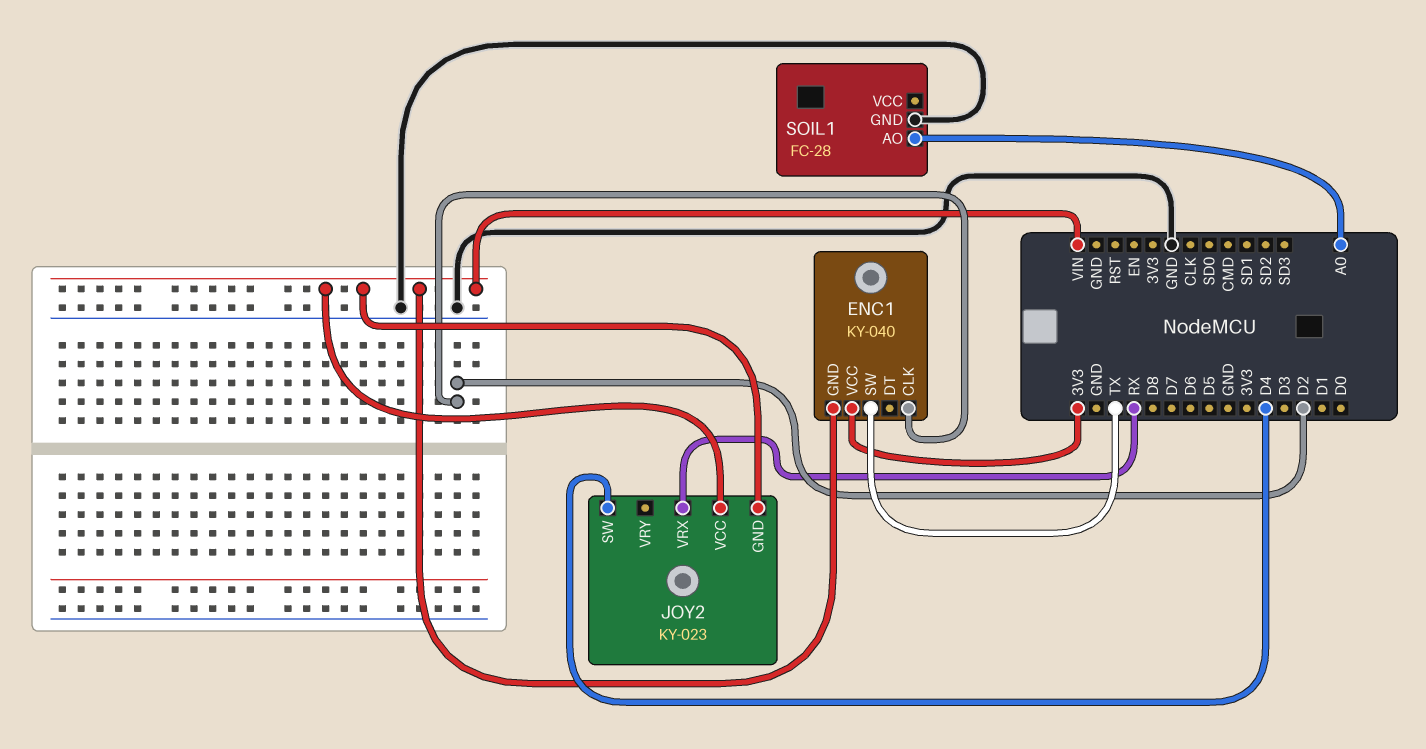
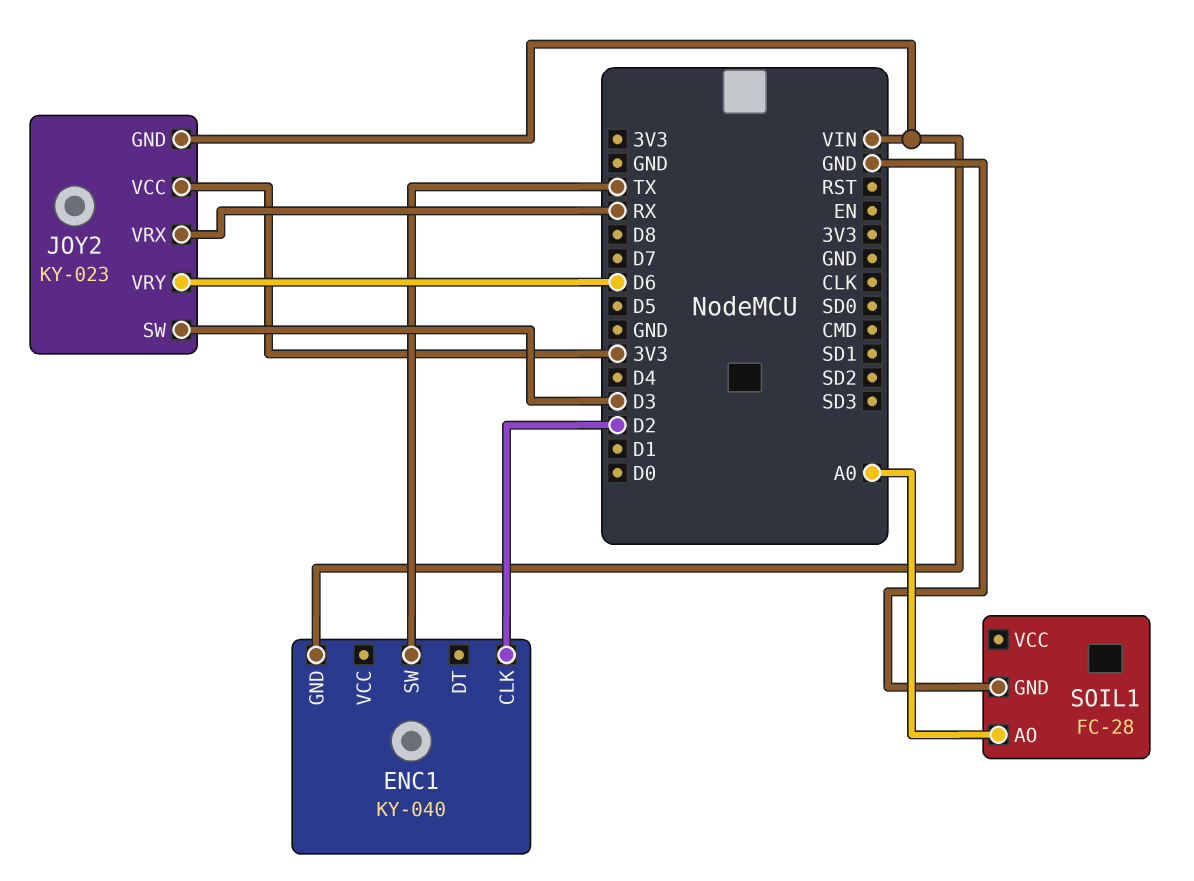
ENC1 pin VCC: 3V3 -> none
JOY2 pin SW: D4 -> D3
JOY2 pin VCC: VIN -> 3V3
JOY2 pin VRY: none -> D6

